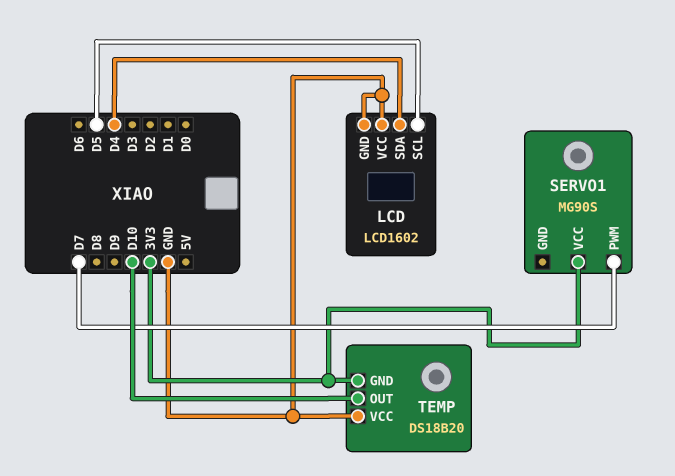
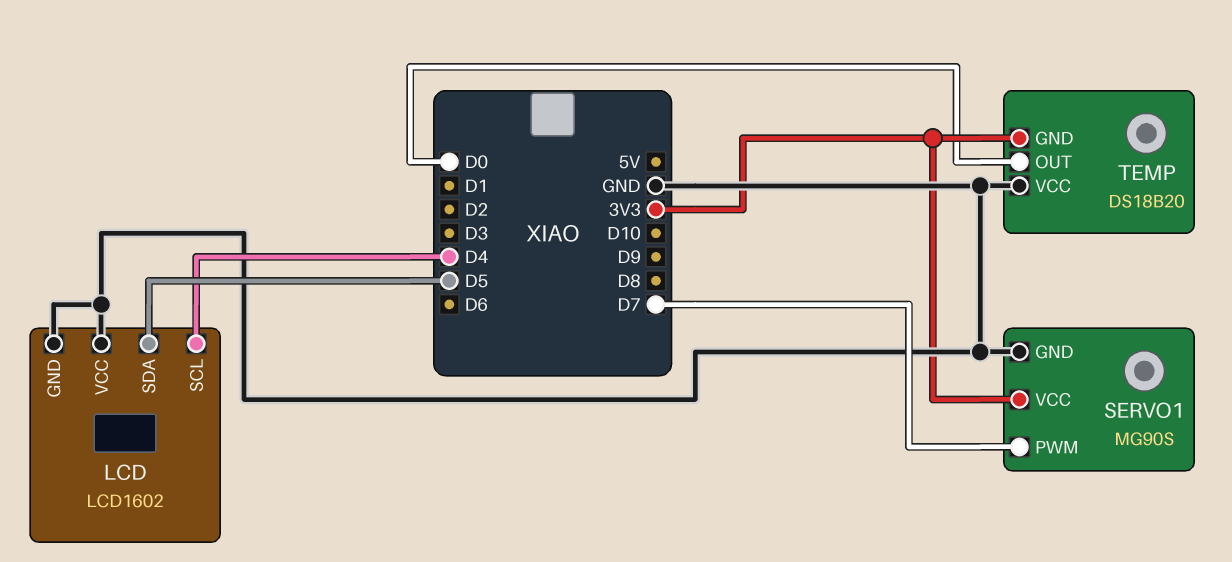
LCD pin SCL: D5 -> D4
LCD pin SDA: D4 -> D5
SERVO1 pin GND: none -> GND
TEMP pin OUT: D10 -> D0

